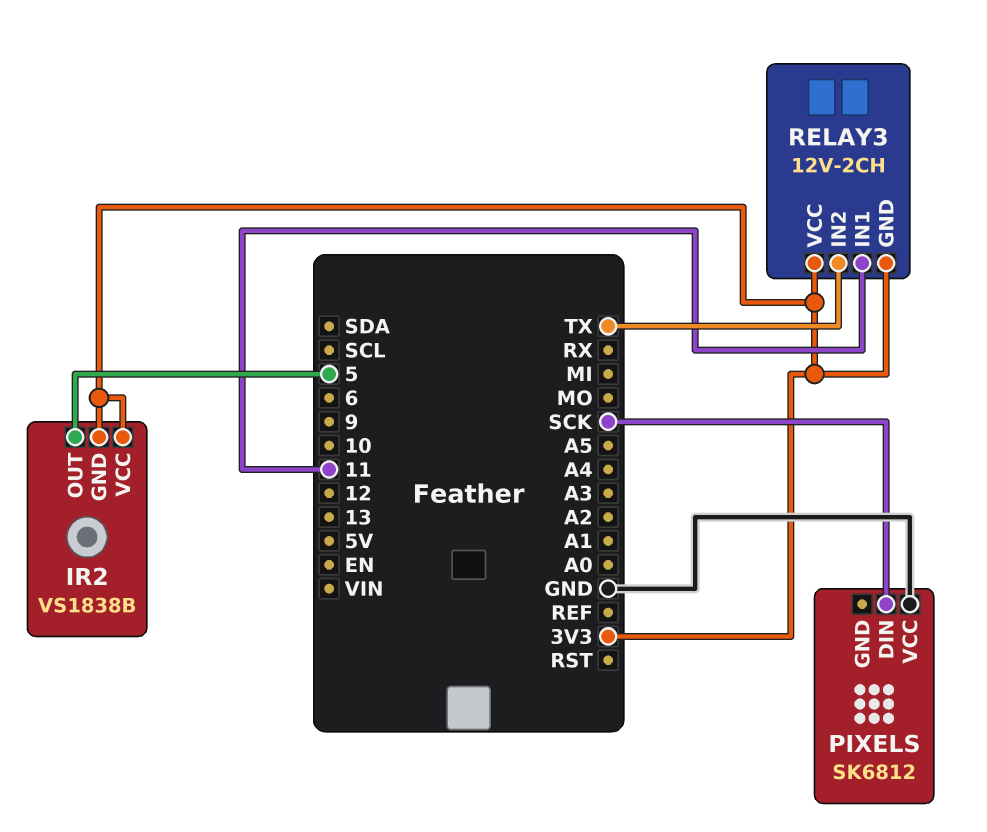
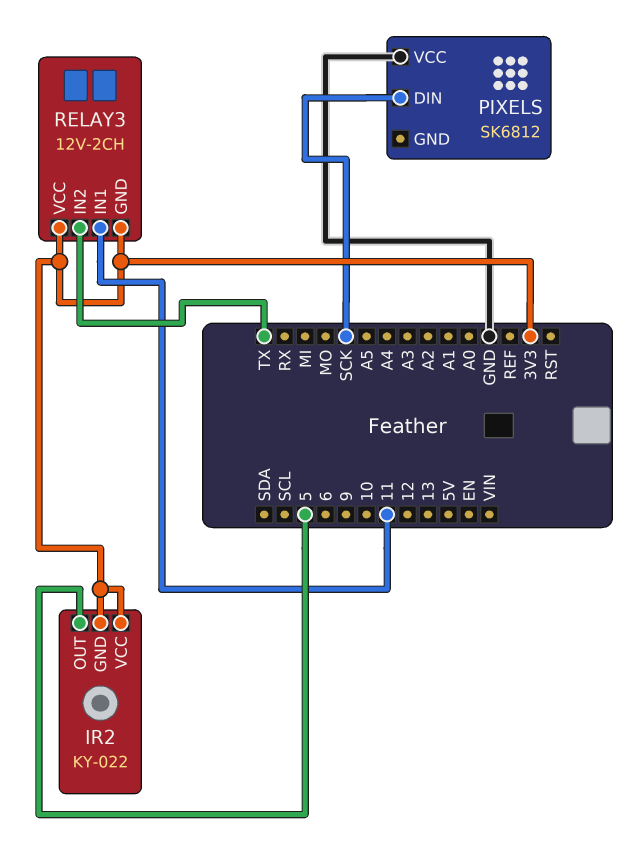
IR2: VS1838B -> KY-022

